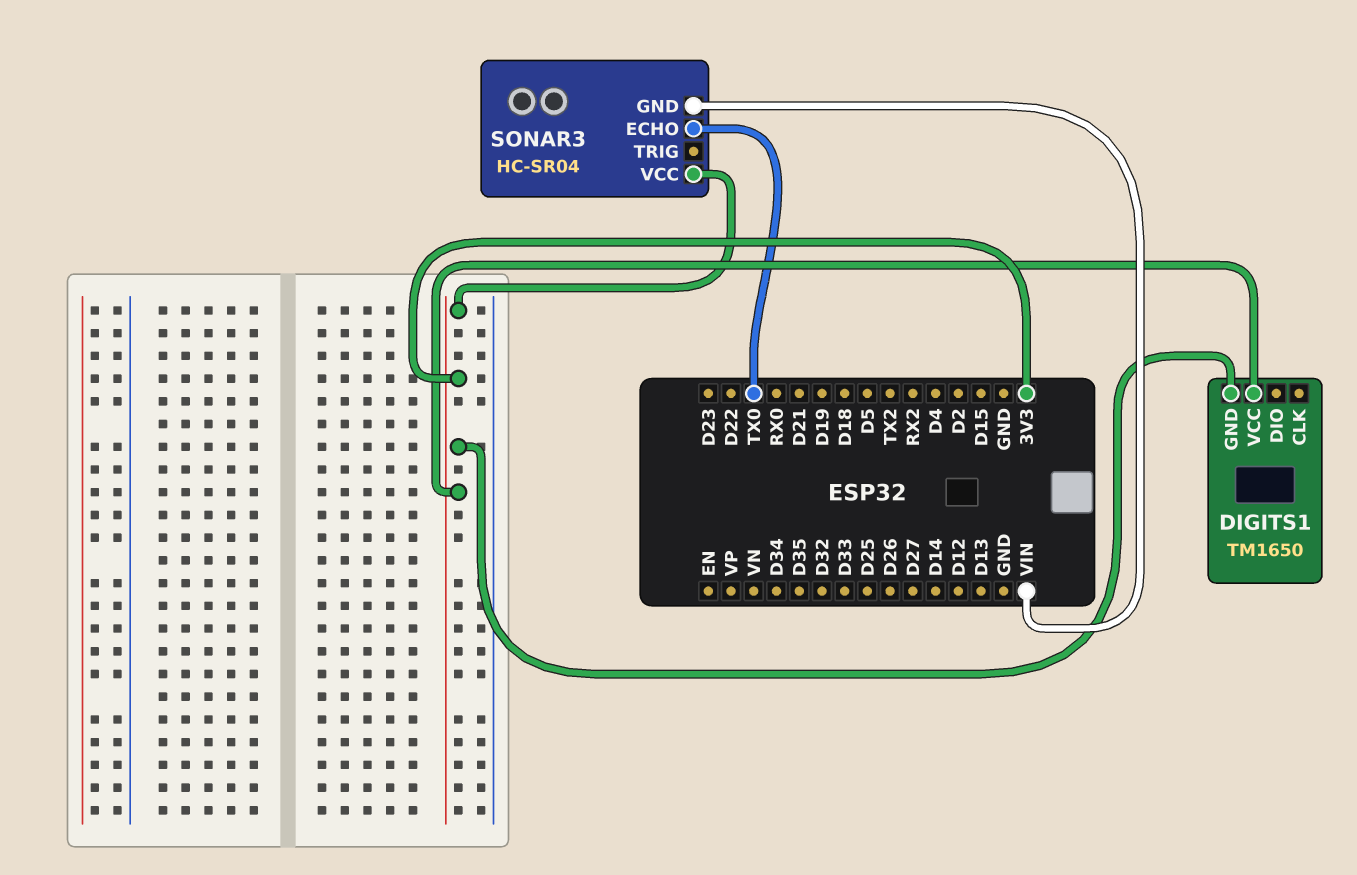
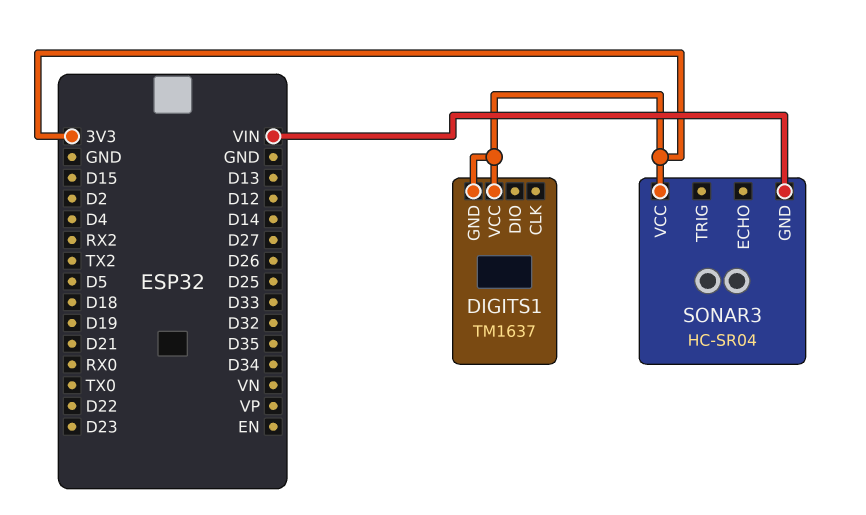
DIGITS1: TM1650 -> TM1637
SONAR3 pin ECHO: TX0 -> none

